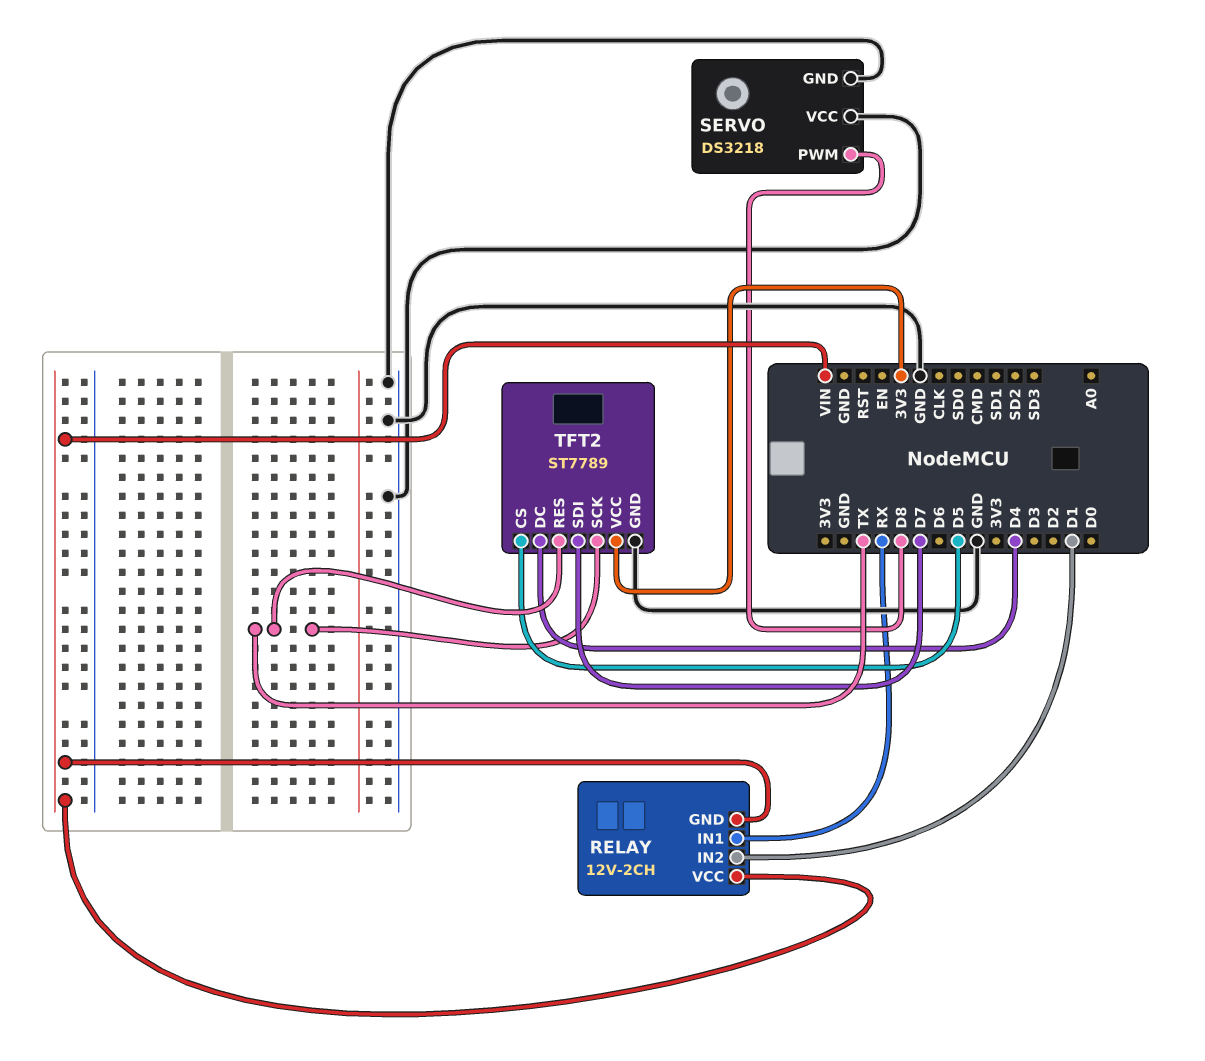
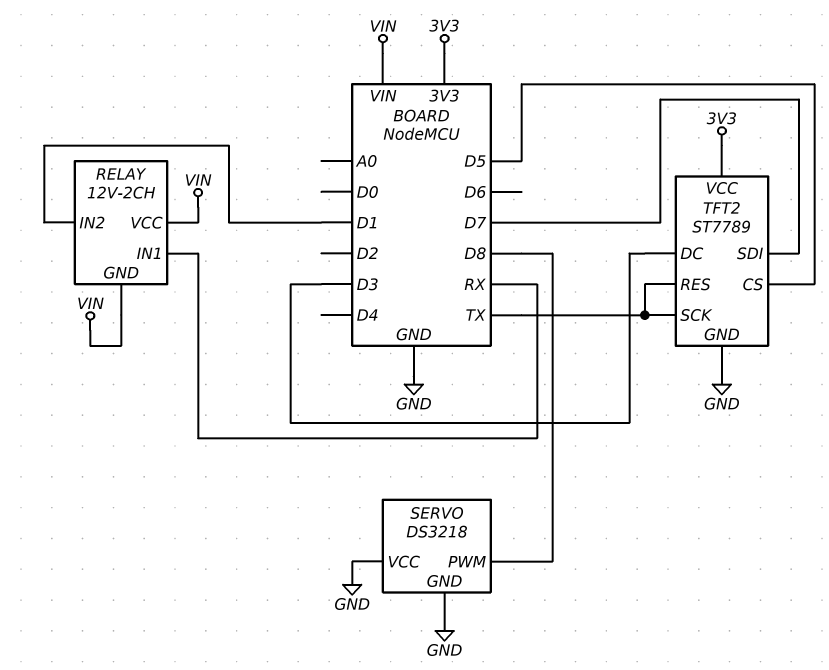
TFT2 pin DC: D4 -> D3

